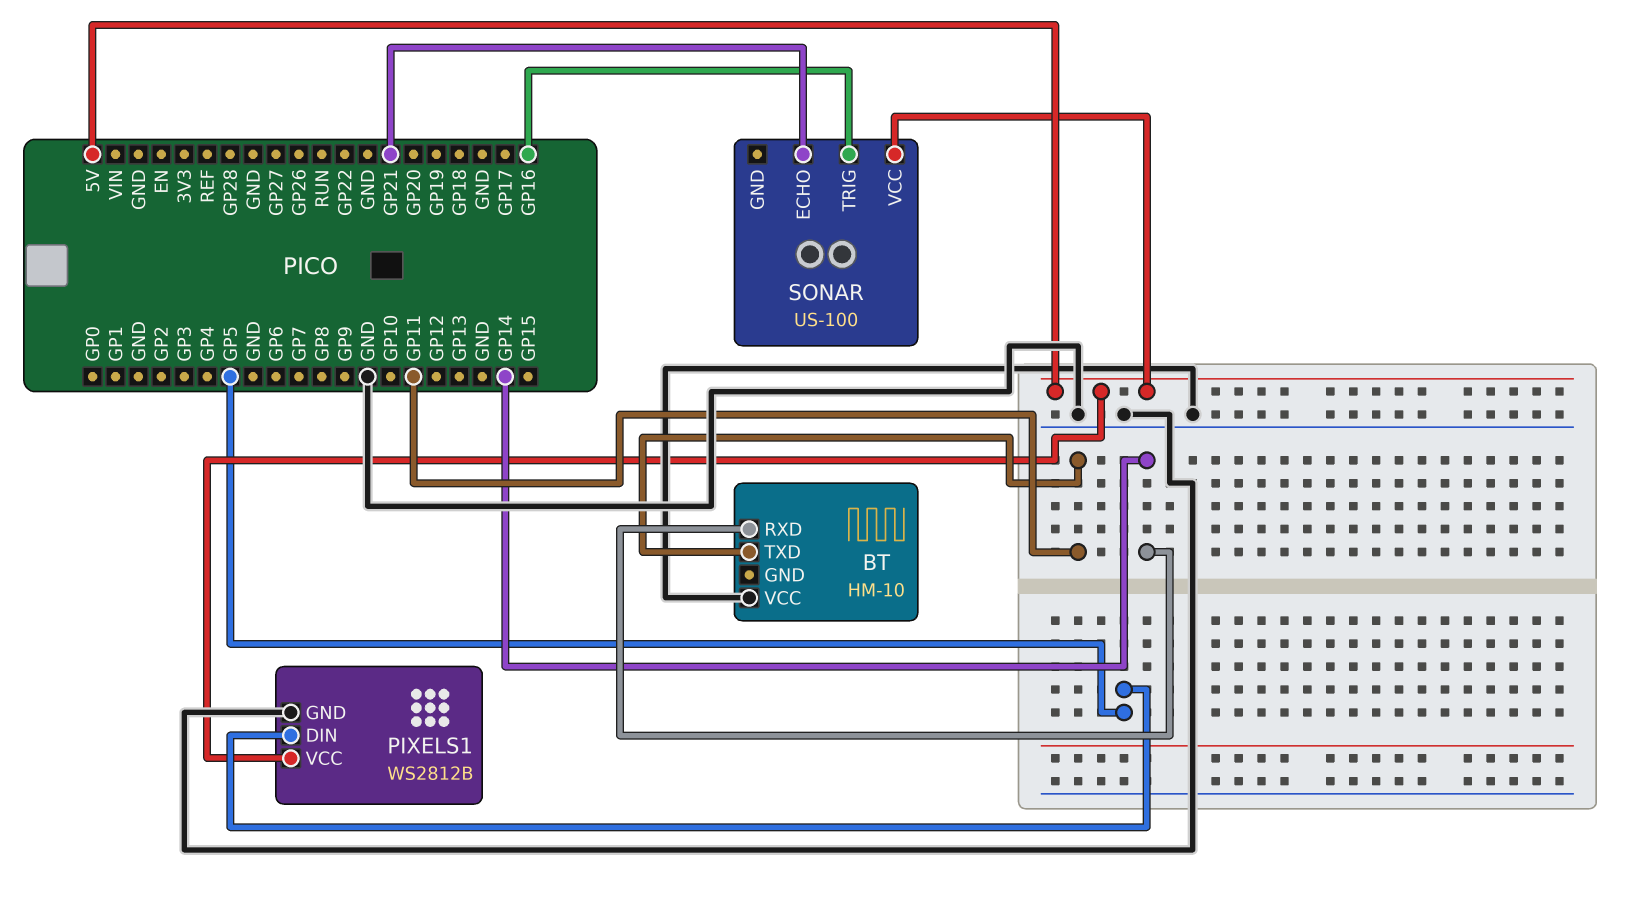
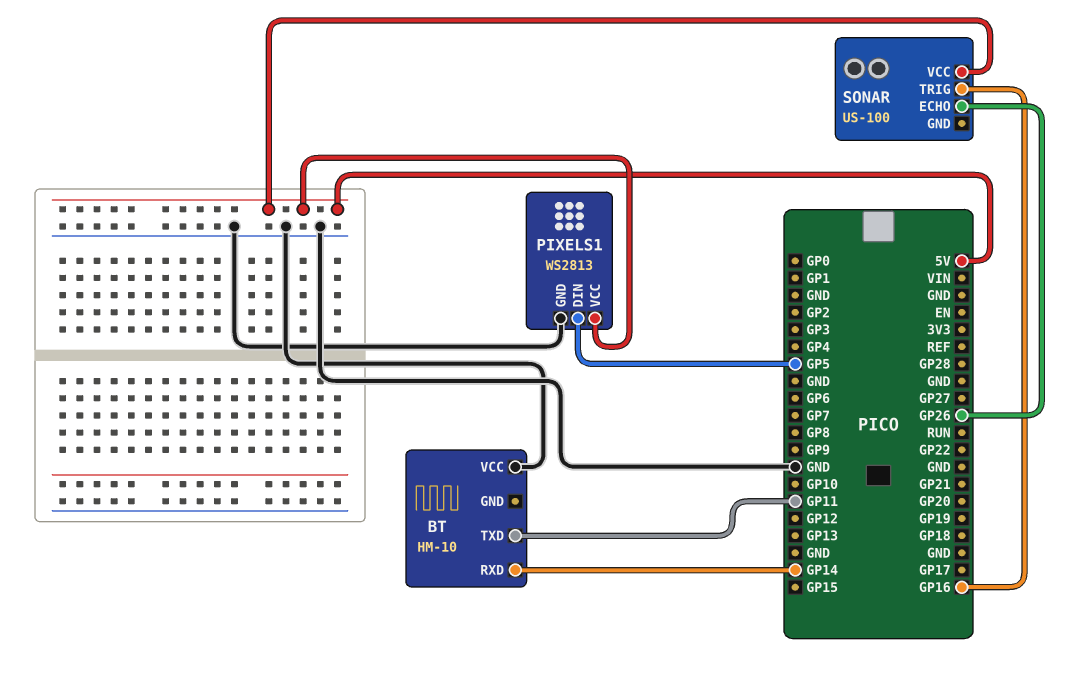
PIXELS1: WS2812B -> WS2813
SONAR pin ECHO: GP21 -> GP26

